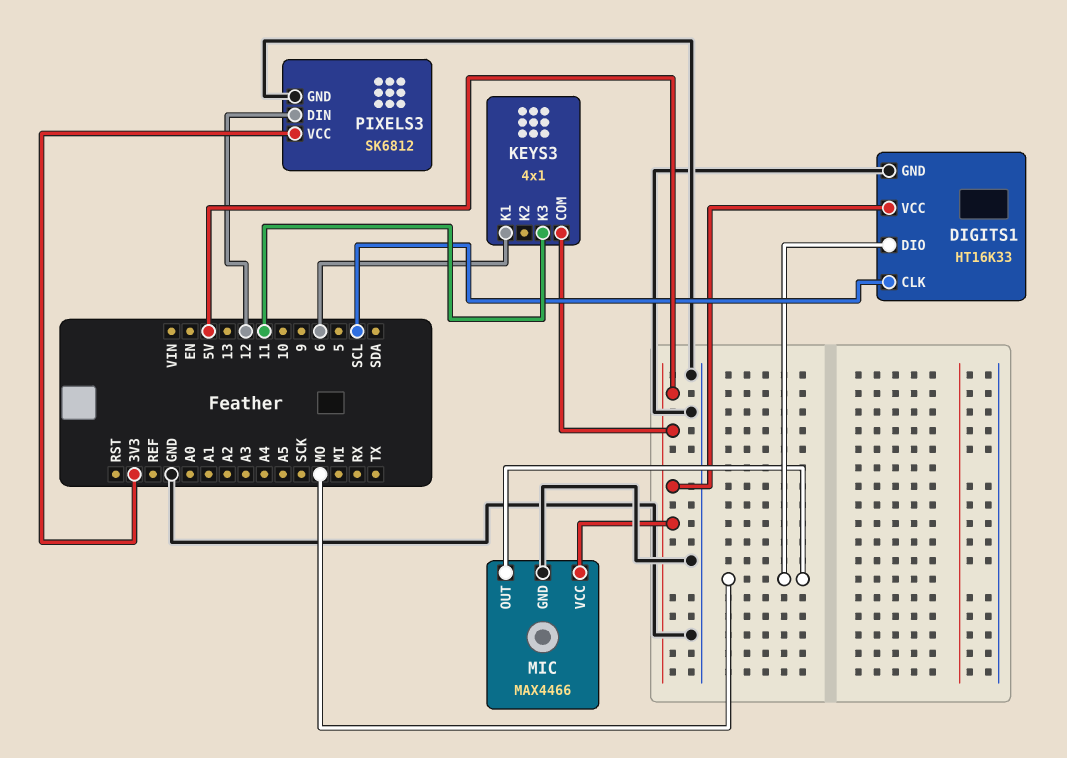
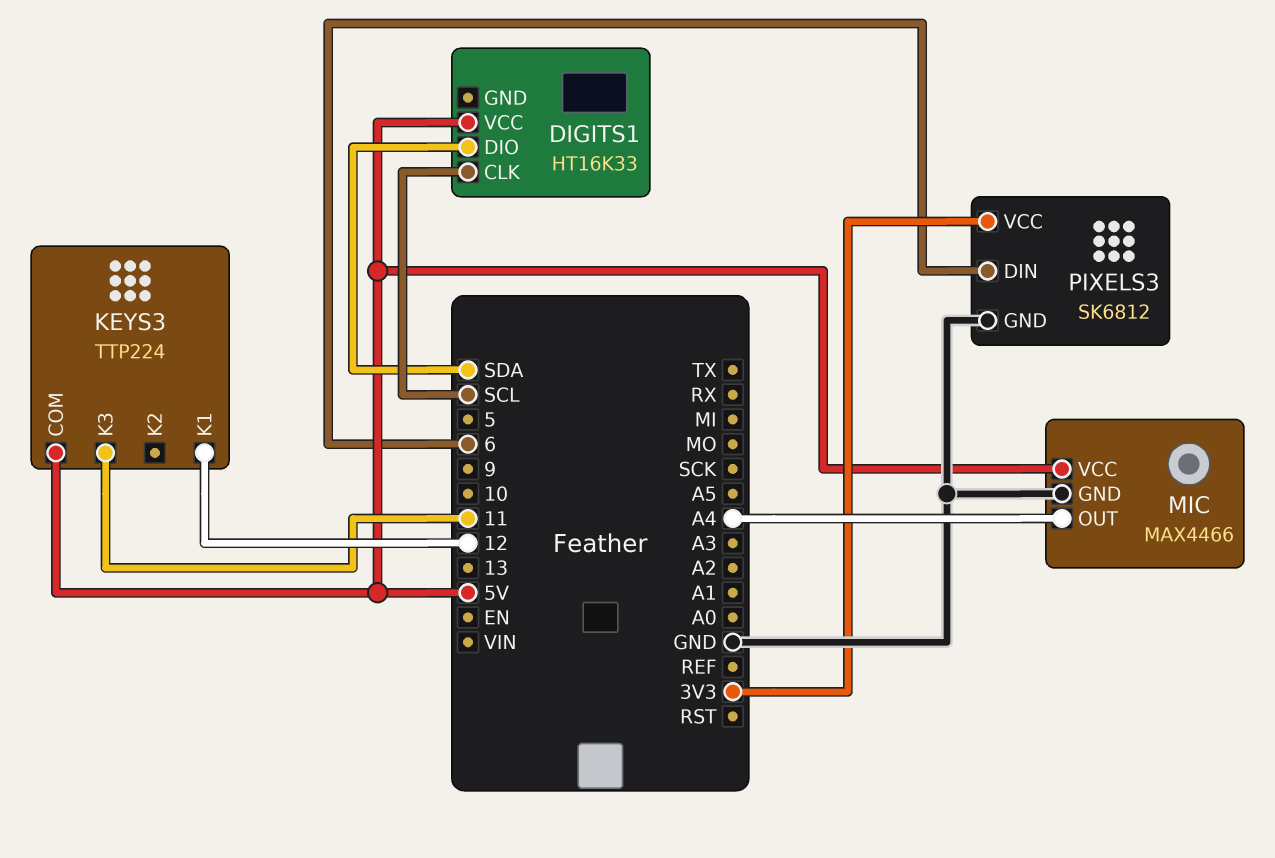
DIGITS1 pin DIO: MO -> SDA
DIGITS1 pin GND: GND -> none
KEYS3: 4x1 -> TTP224
KEYS3 pin K1: 6 -> 12
MIC pin OUT: MO -> A4
PIXELS3 pin DIN: 12 -> 6

